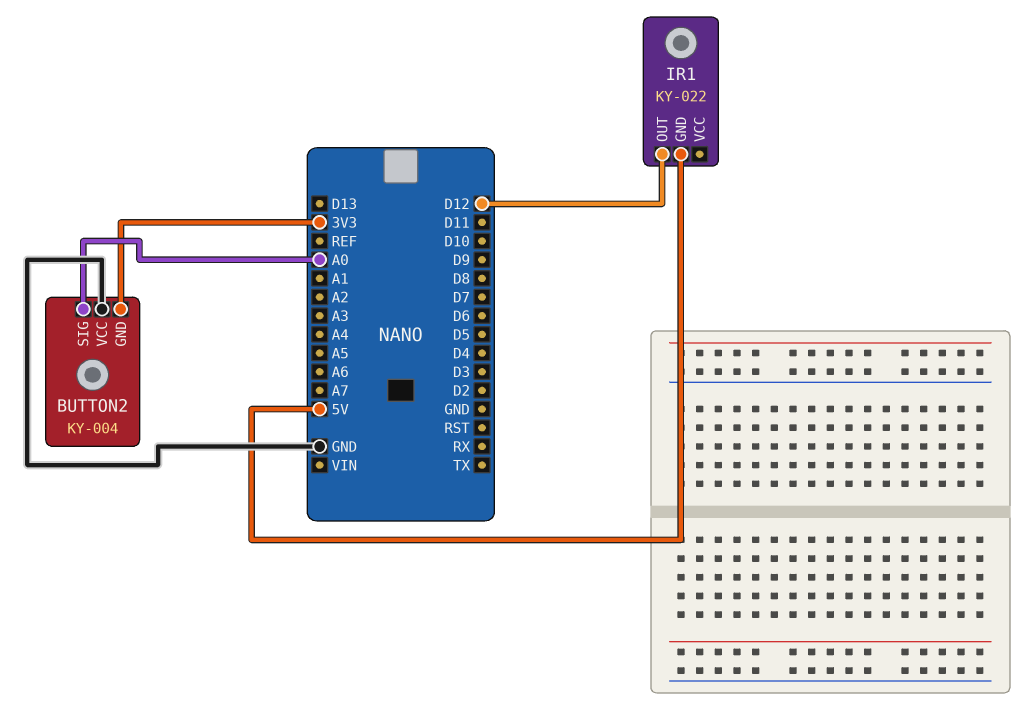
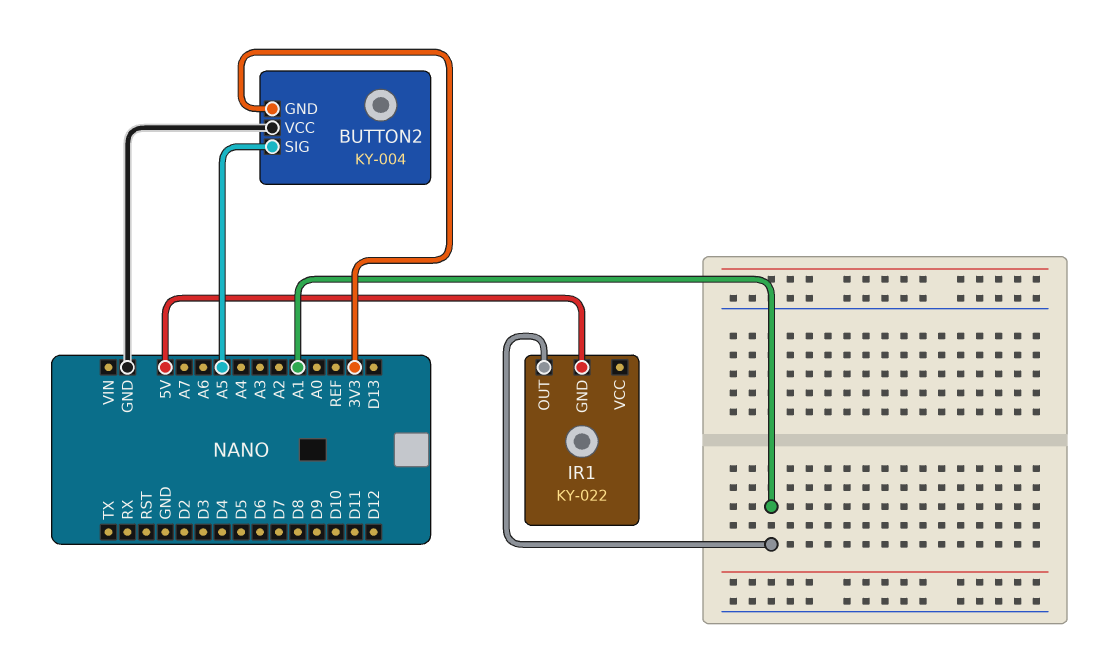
BUTTON2 pin SIG: A0 -> A5
IR1 pin OUT: D12 -> A1

